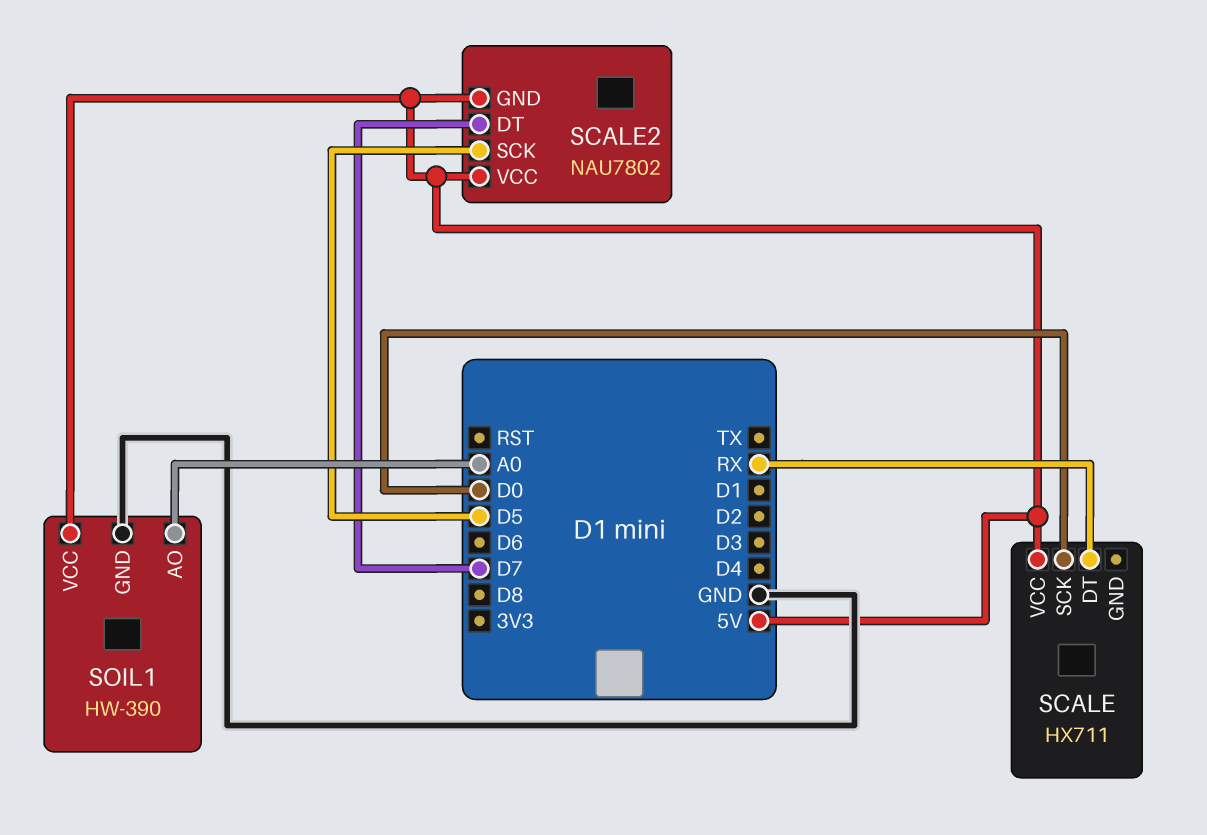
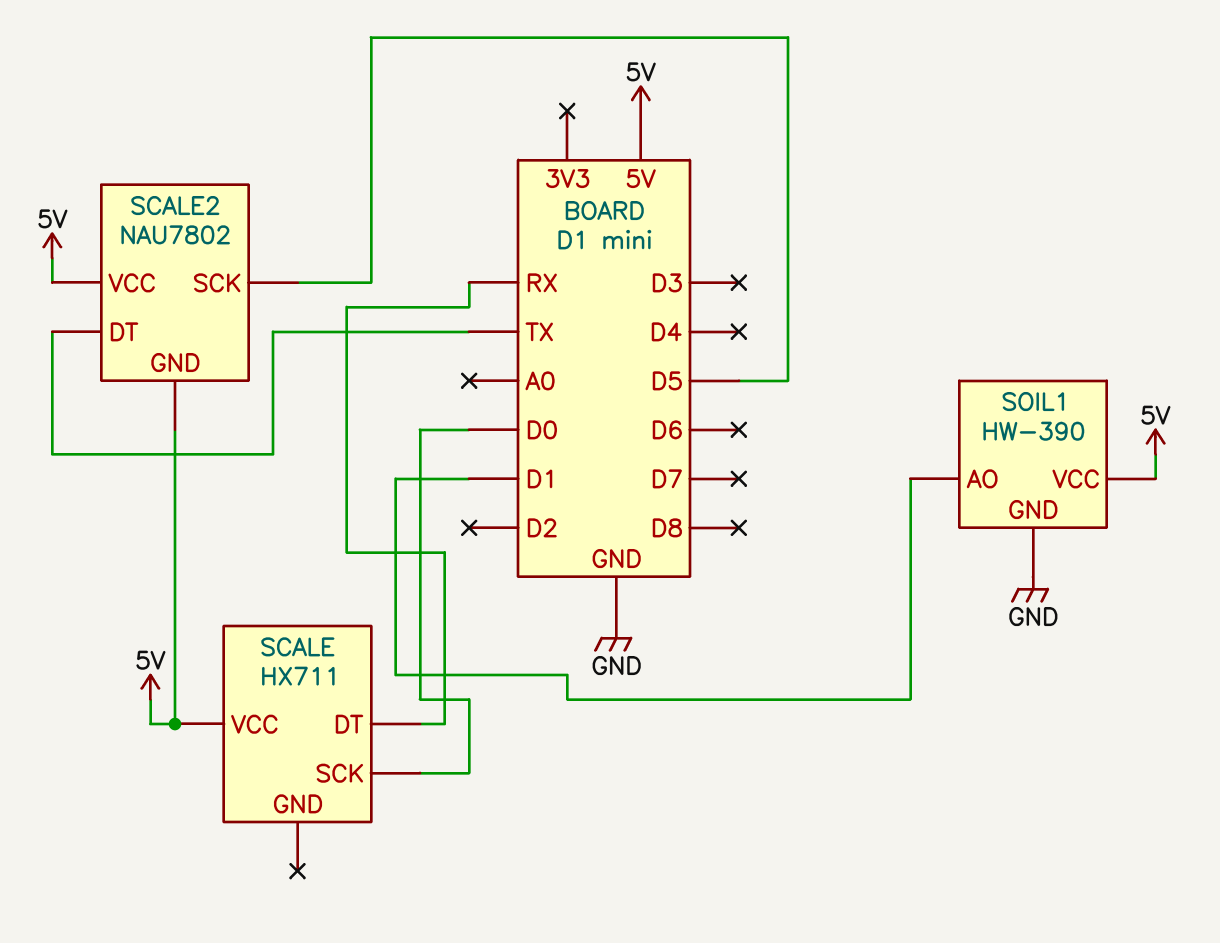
SCALE2 pin DT: D7 -> TX
SOIL1 pin AO: A0 -> D1

